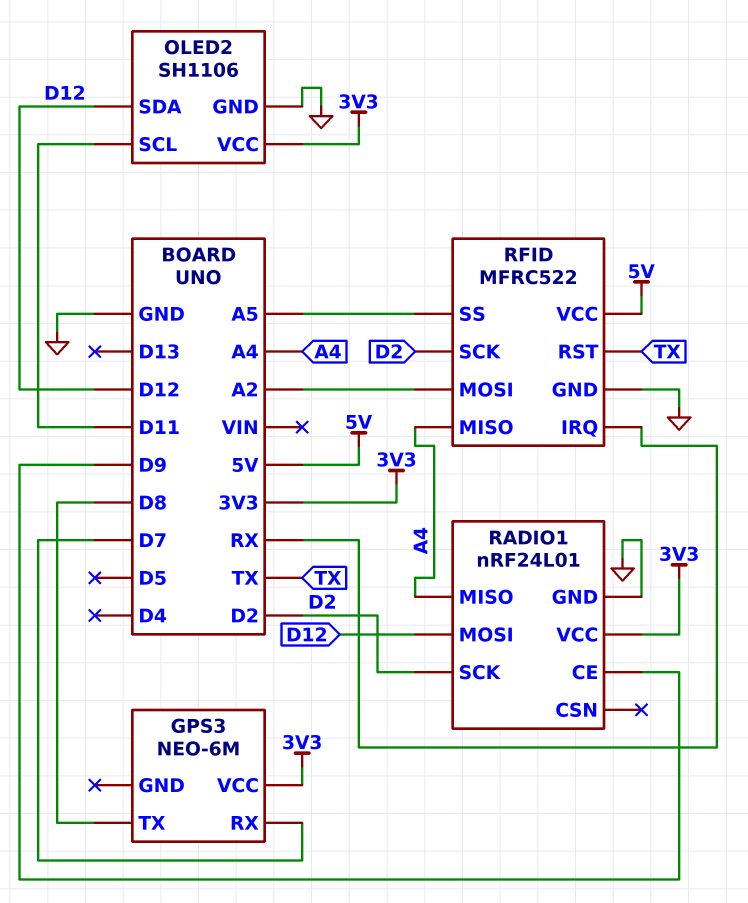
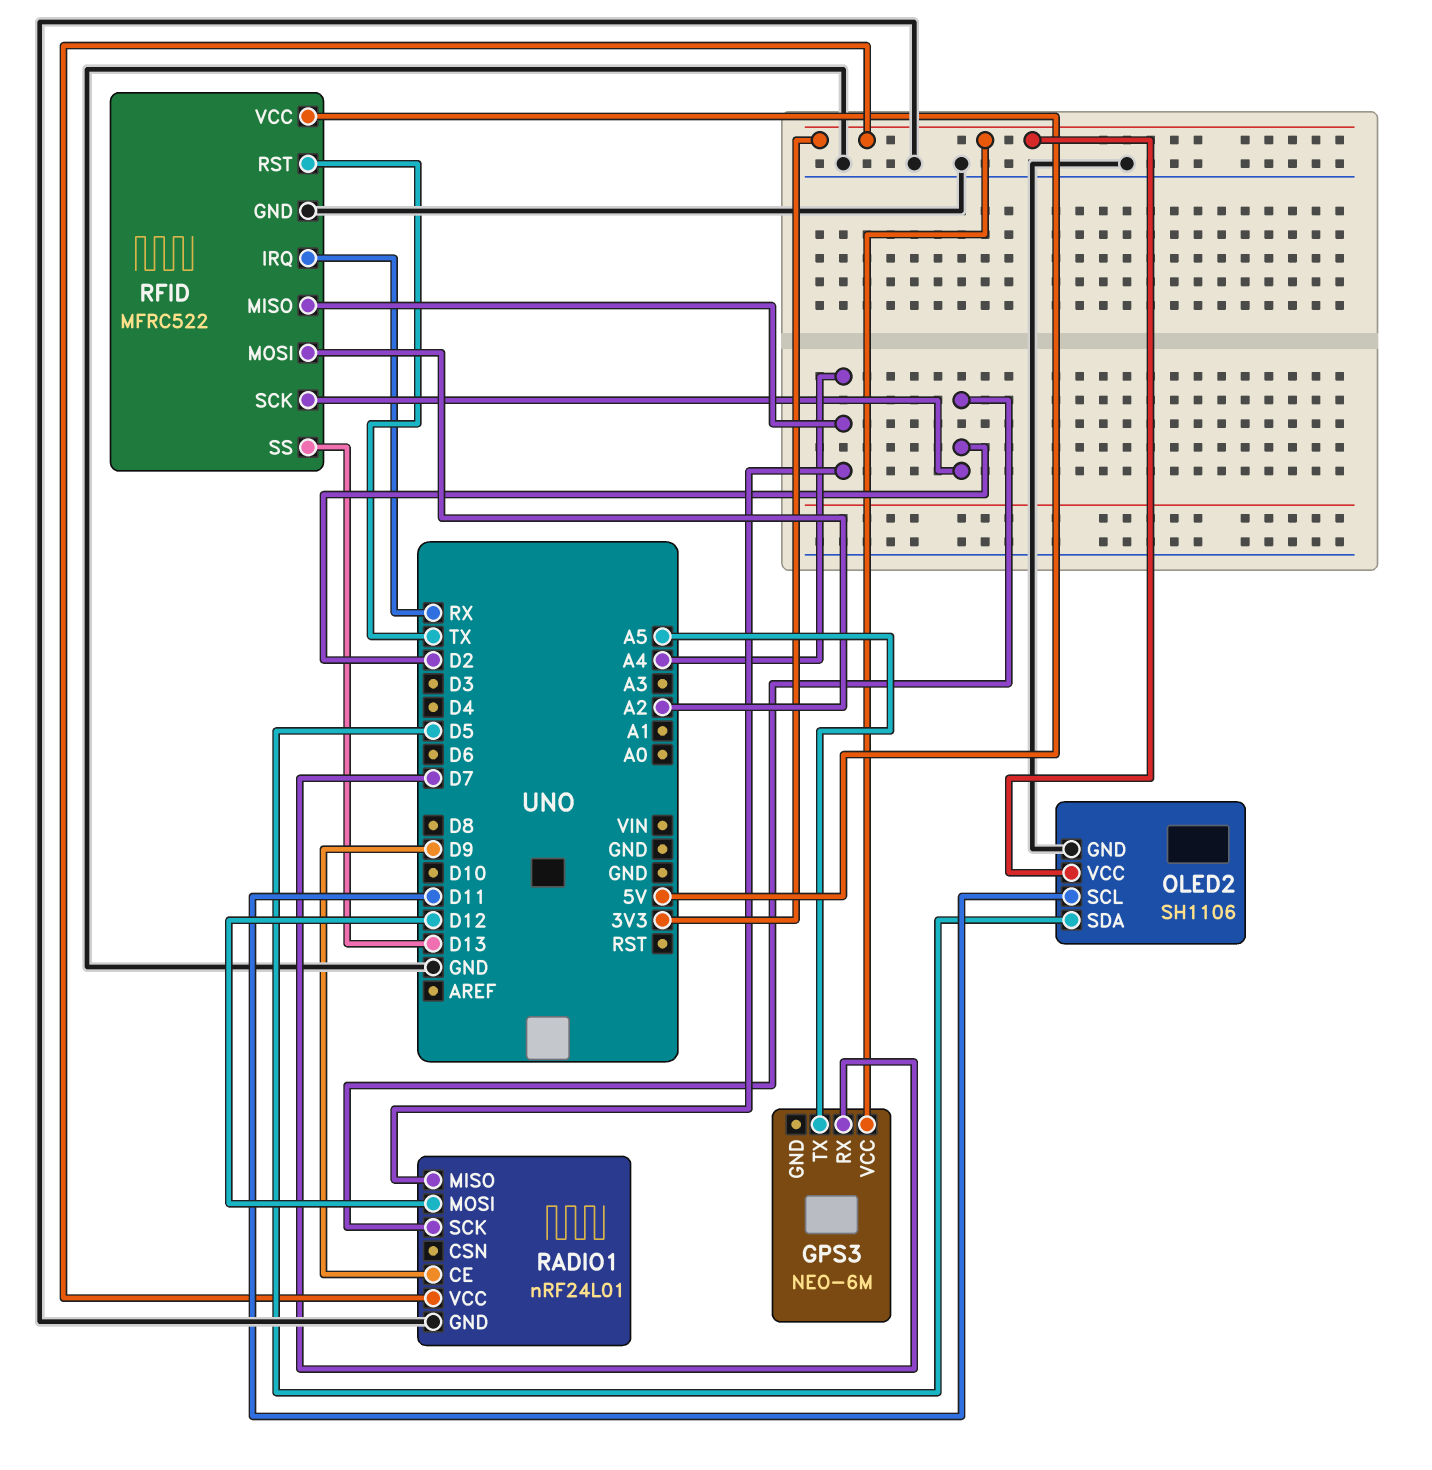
GPS3 pin TX: D8 -> A5
OLED2 pin SDA: D12 -> D5
RFID pin SS: A5 -> D13

